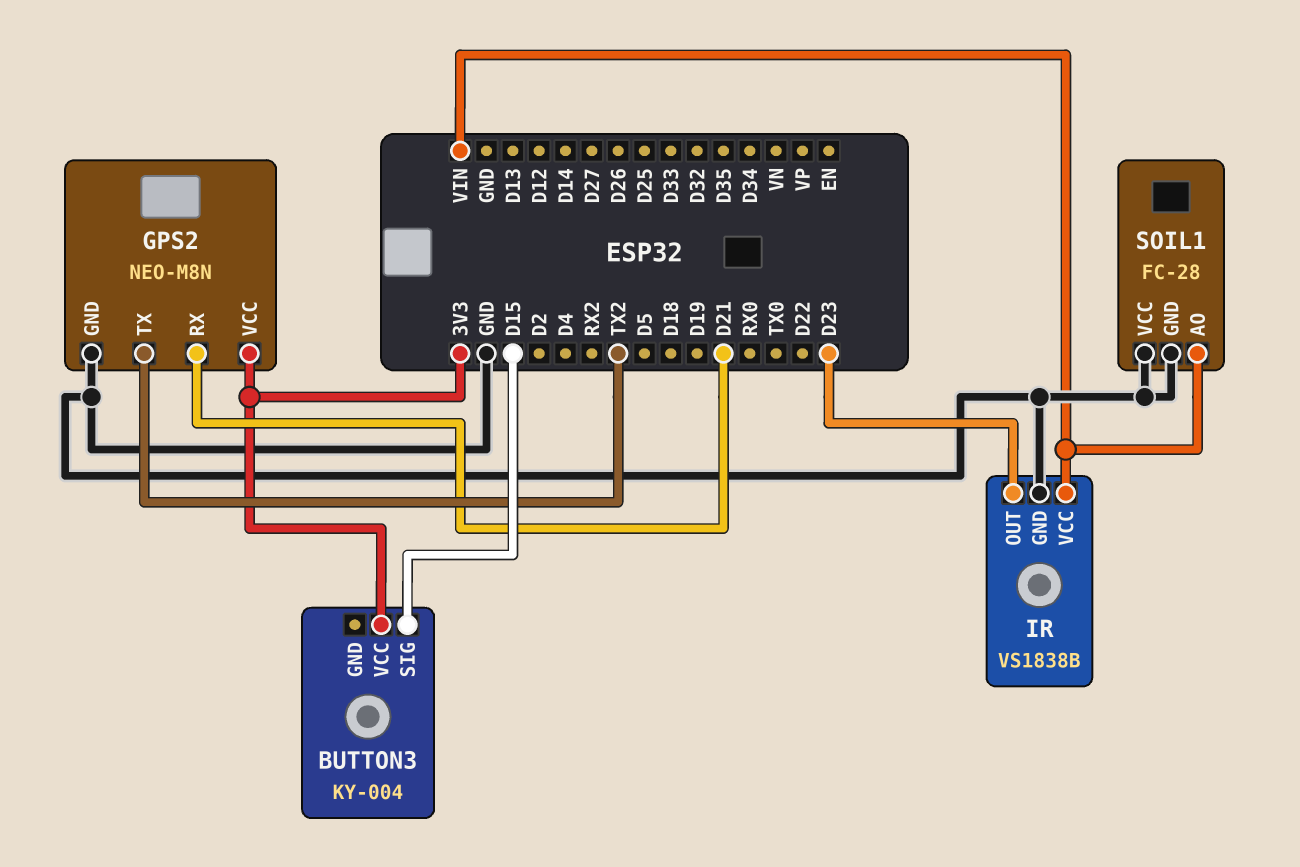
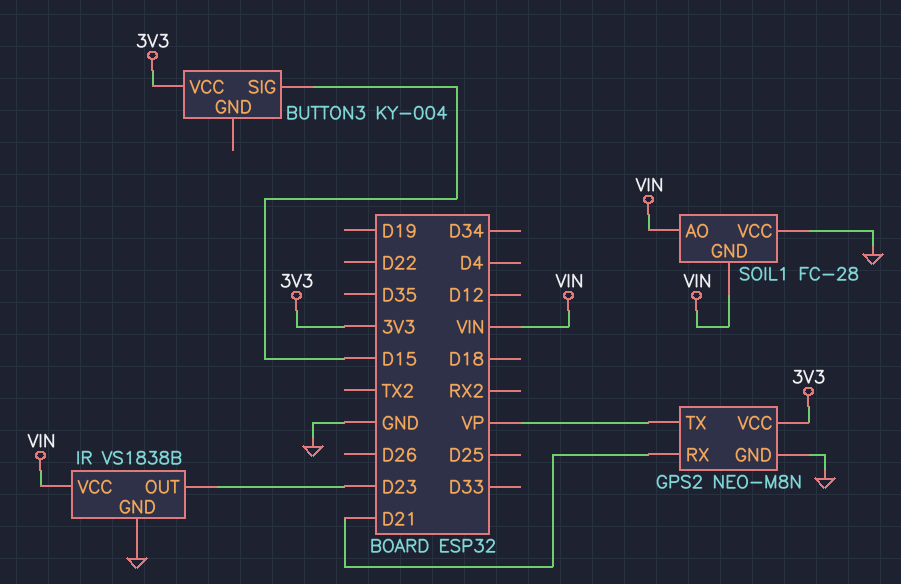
GPS2 pin TX: TX2 -> VP
SOIL1 pin GND: GND -> VIN

